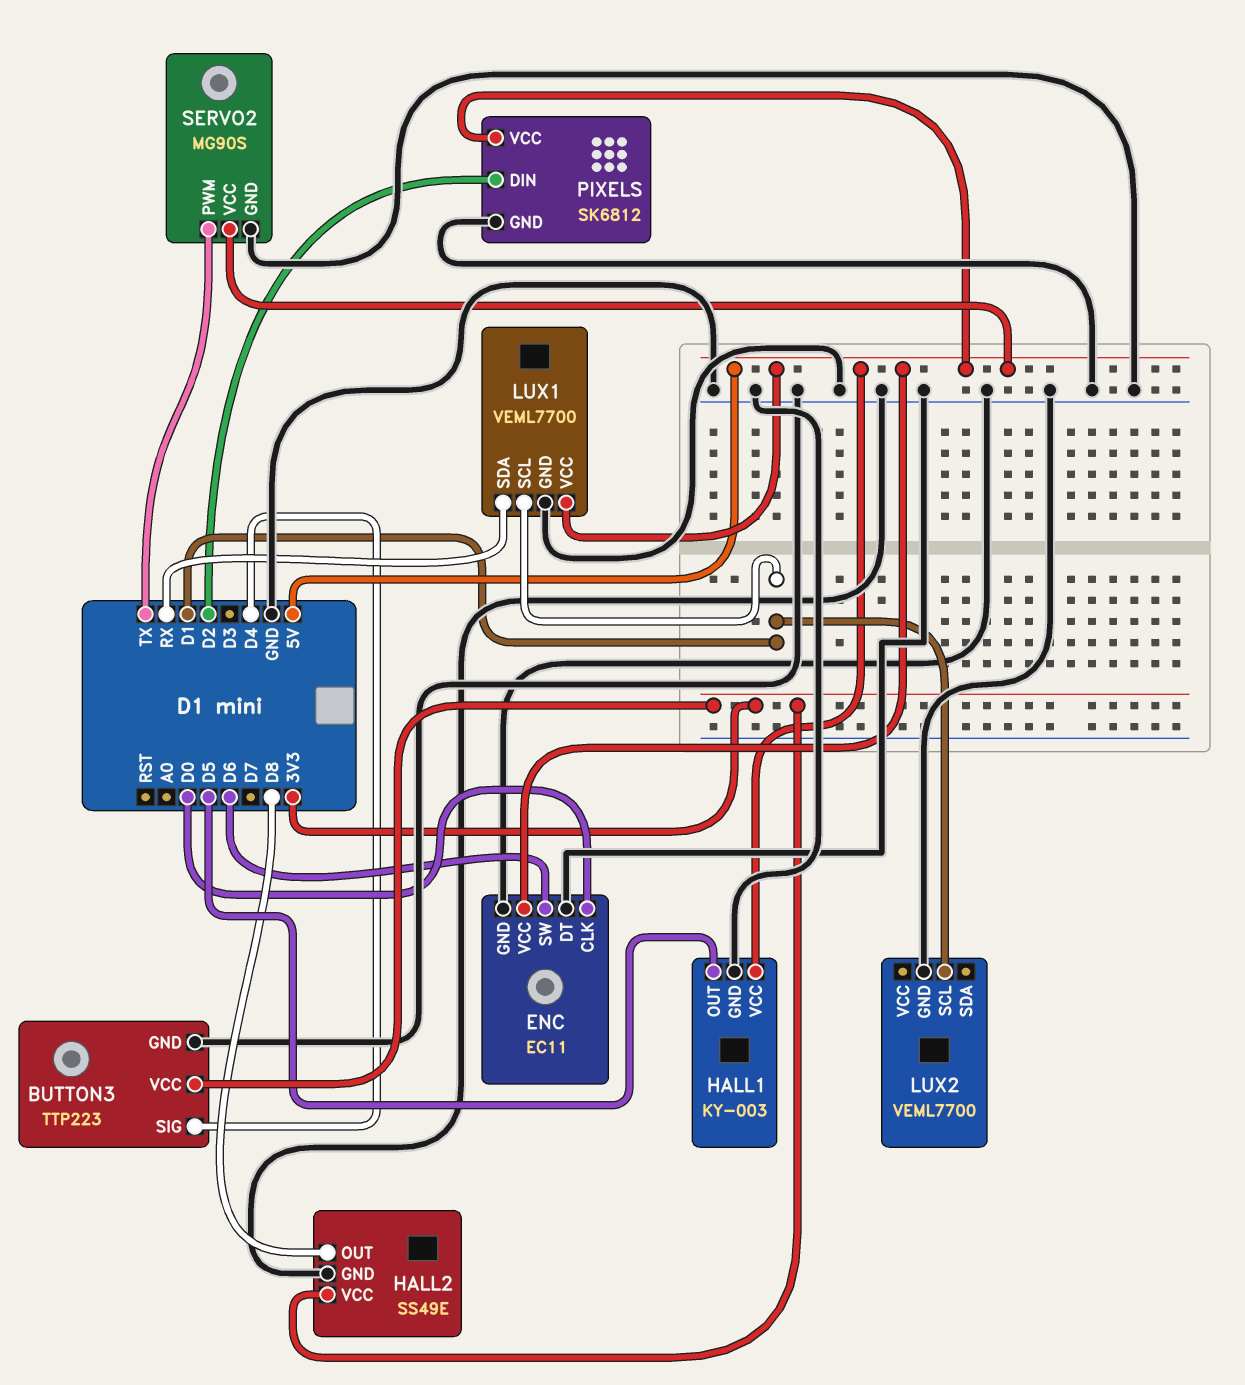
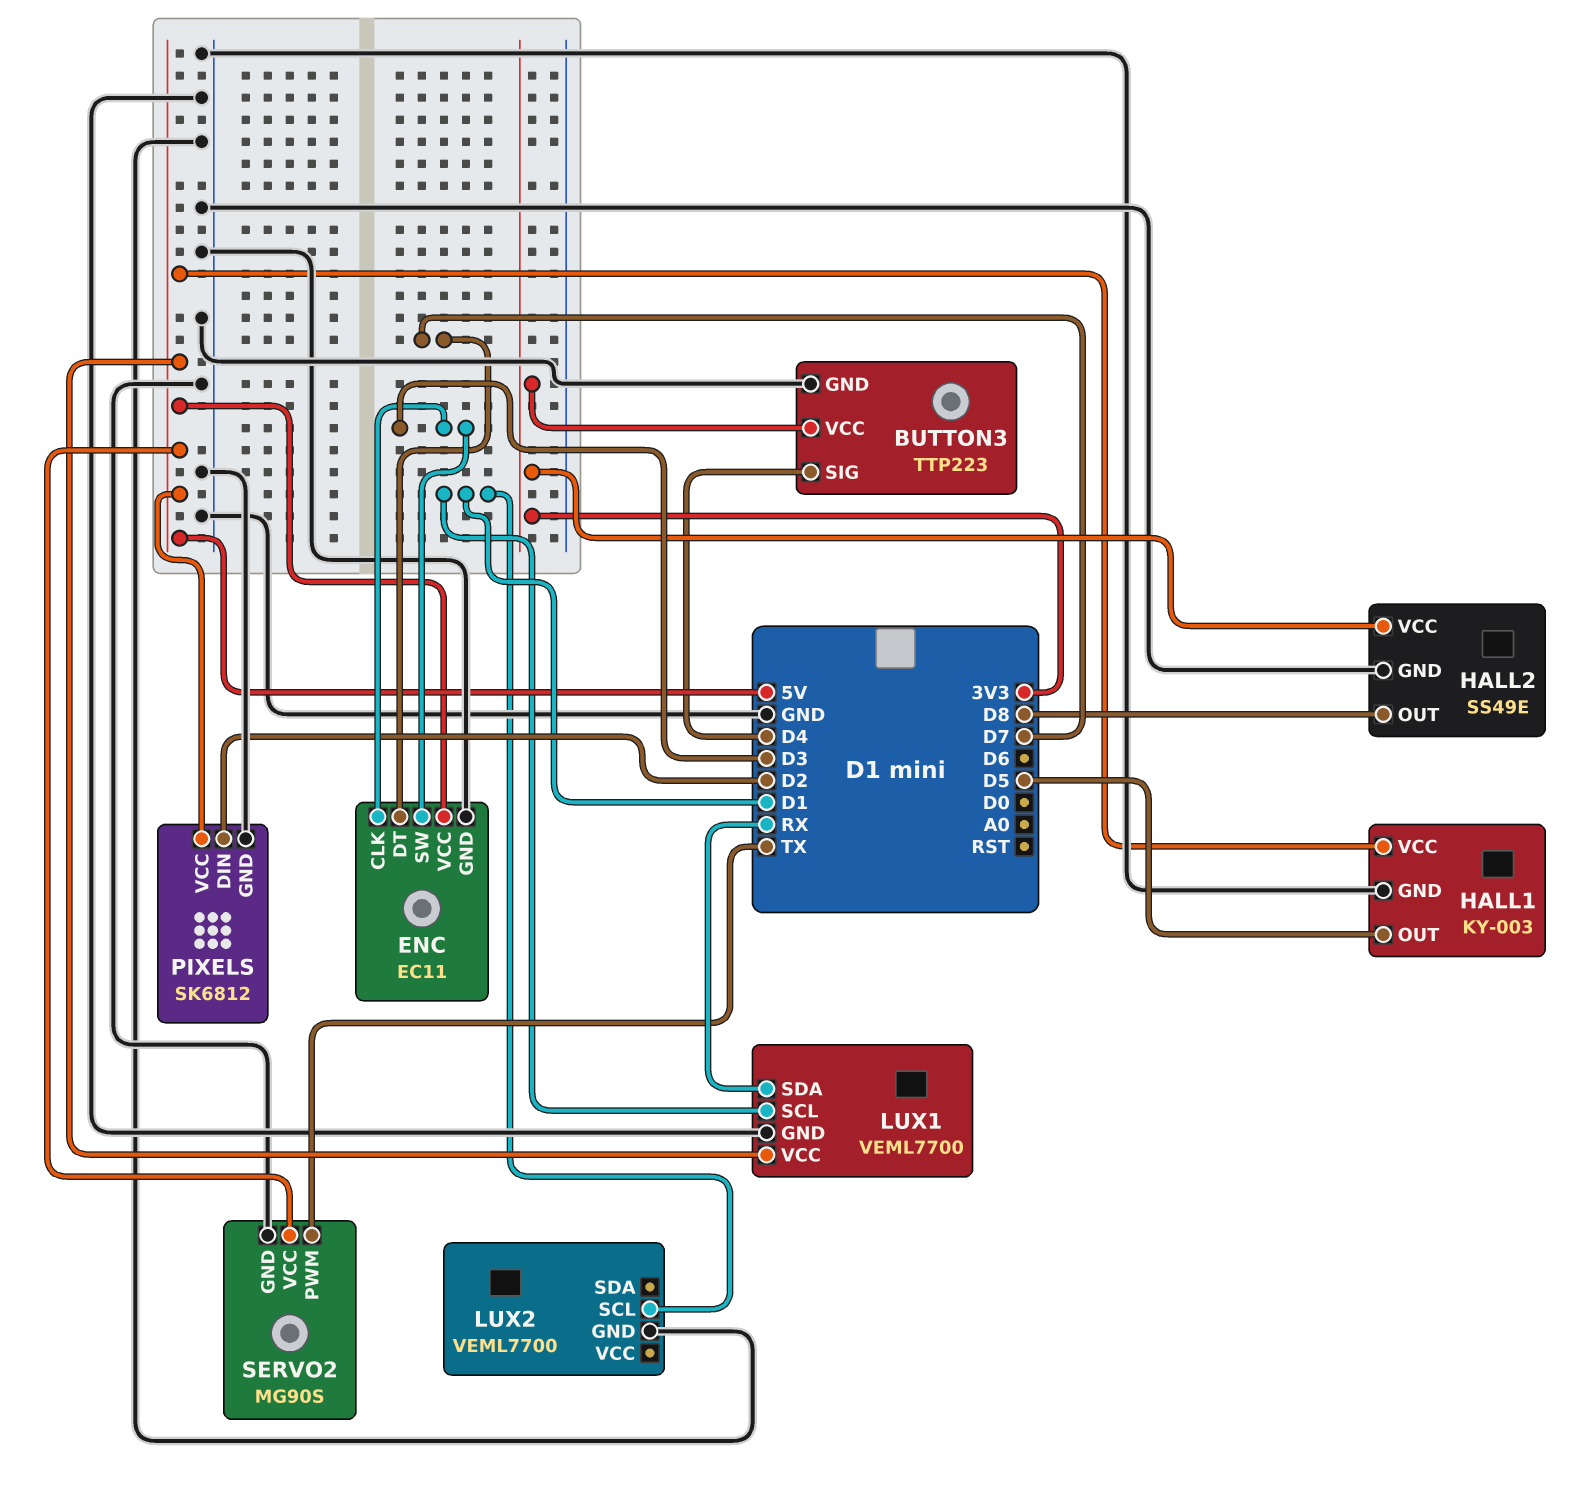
ENC pin CLK: D0 -> D3
ENC pin DT: GND -> D7
ENC pin SW: D6 -> D3

